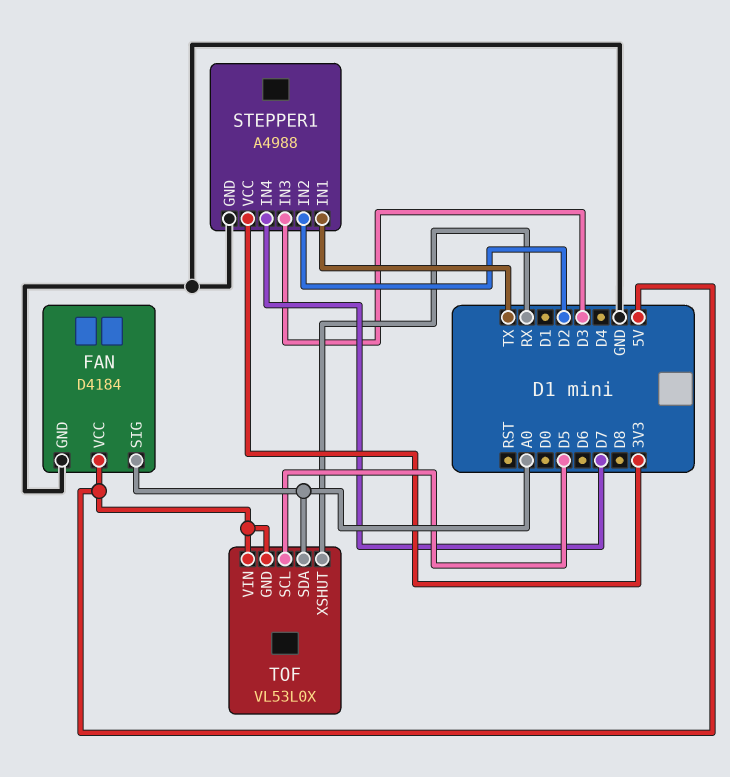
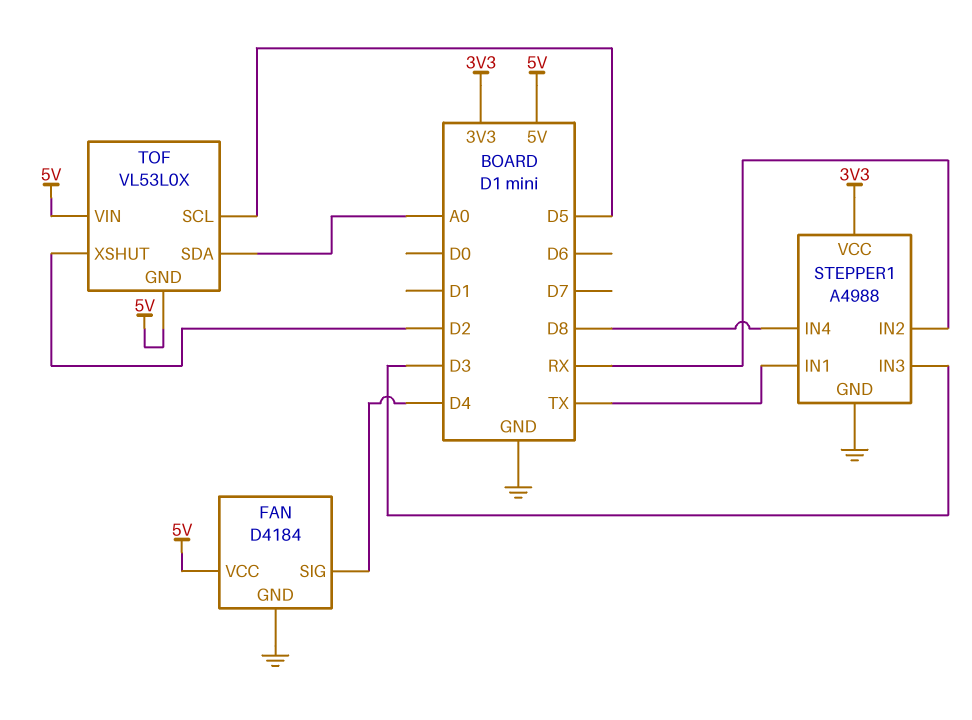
FAN pin SIG: A0 -> D4
STEPPER1 pin IN2: D2 -> RX
STEPPER1 pin IN4: D7 -> D8
TOF pin XSHUT: RX -> D2

